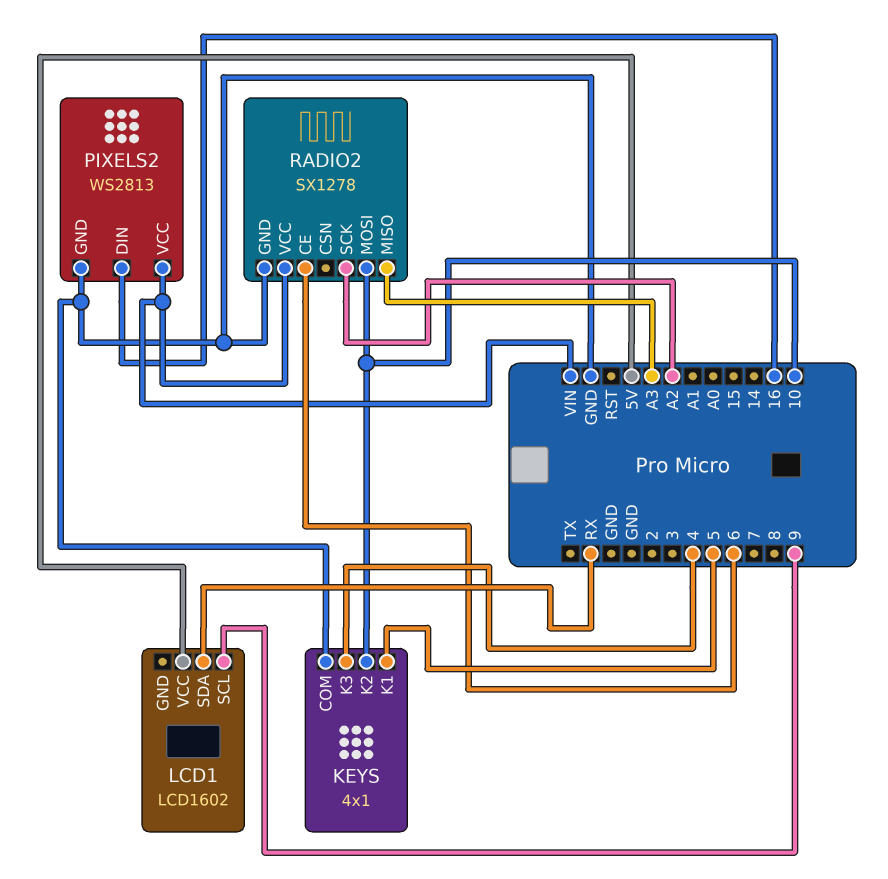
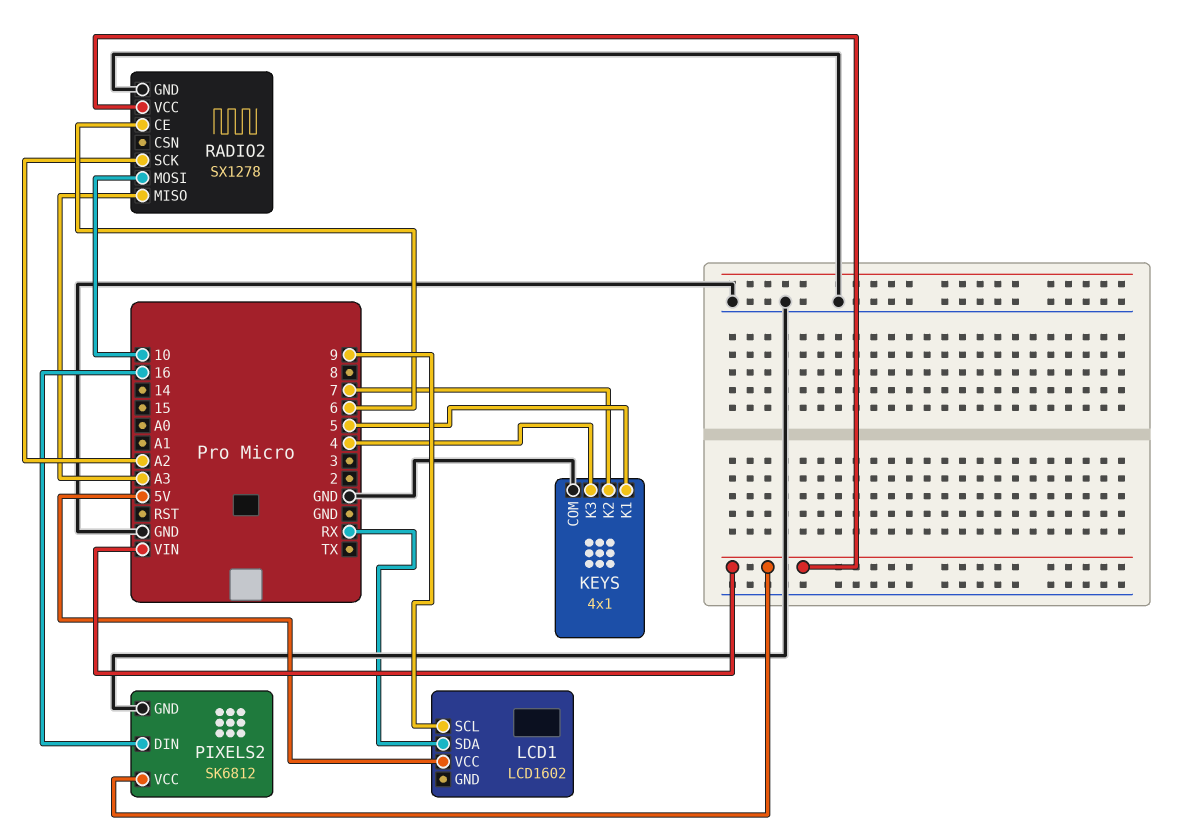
KEYS pin K2: 10 -> 7
PIXELS2: WS2813 -> SK6812

